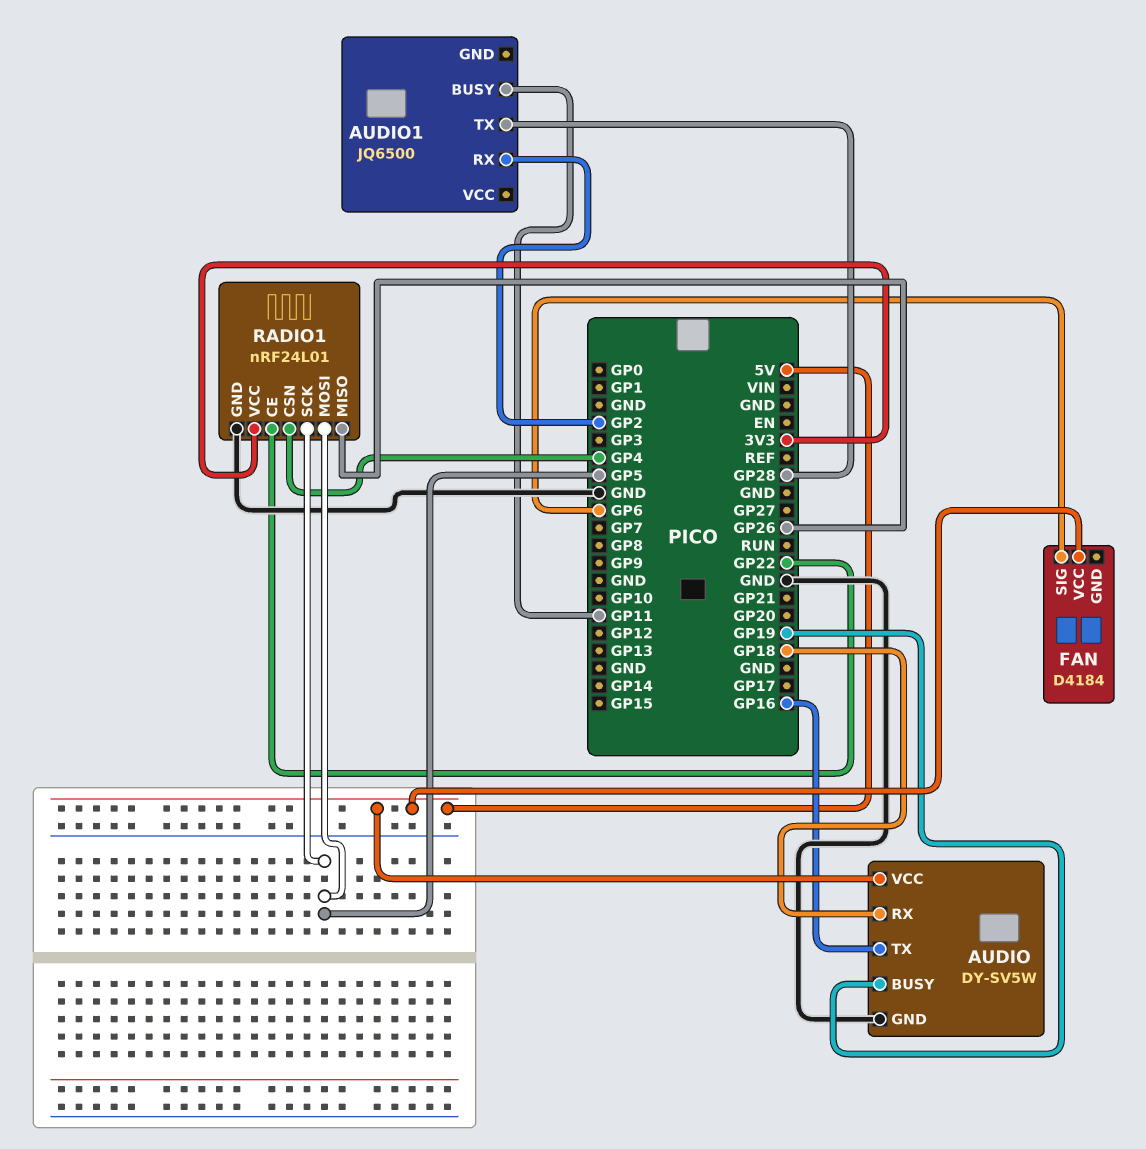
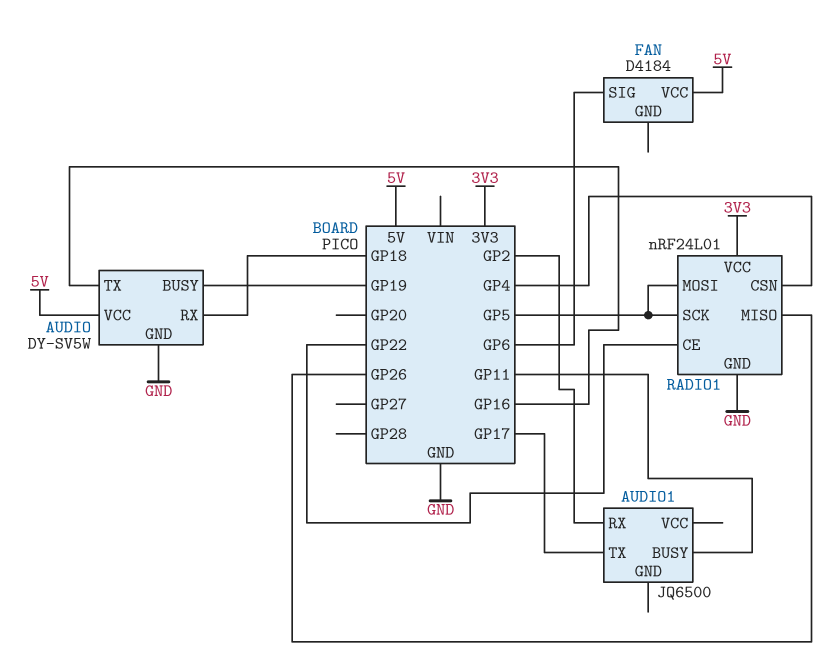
AUDIO1 pin TX: GP28 -> GP17

